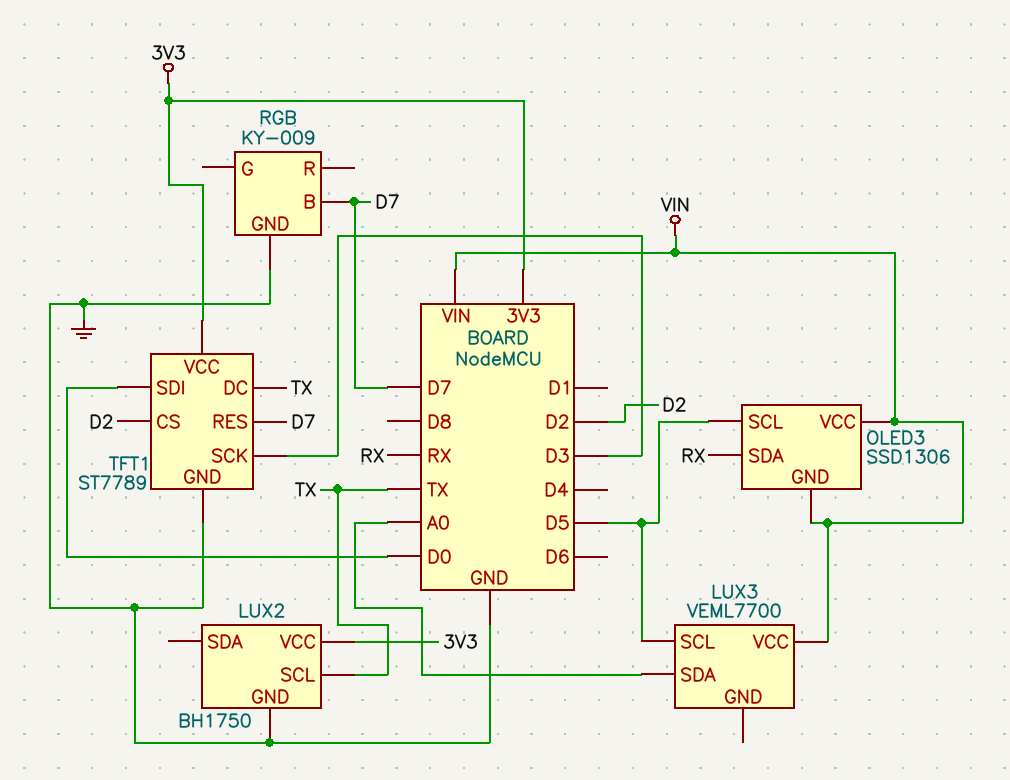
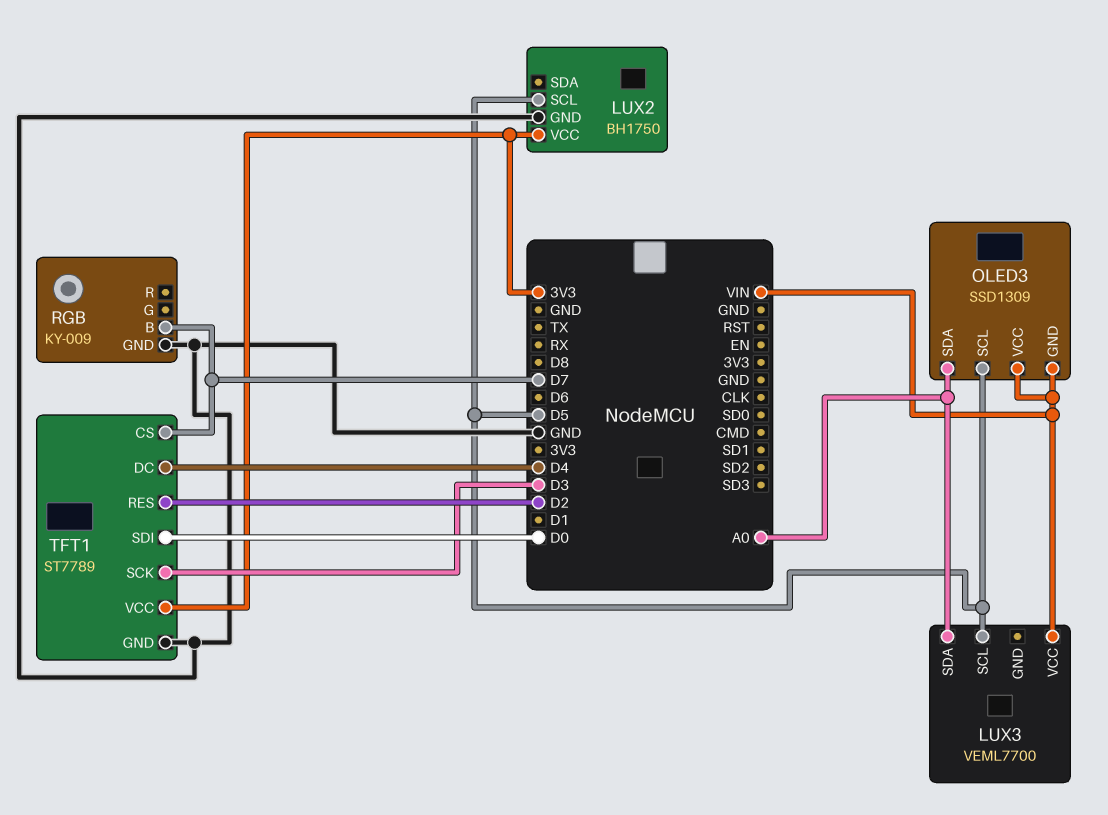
LUX2 pin SCL: TX -> D5
OLED3: SSD1306 -> SSD1309
OLED3 pin SDA: RX -> A0
TFT1 pin CS: D2 -> D7
TFT1 pin DC: TX -> D4
TFT1 pin RES: D7 -> D2

